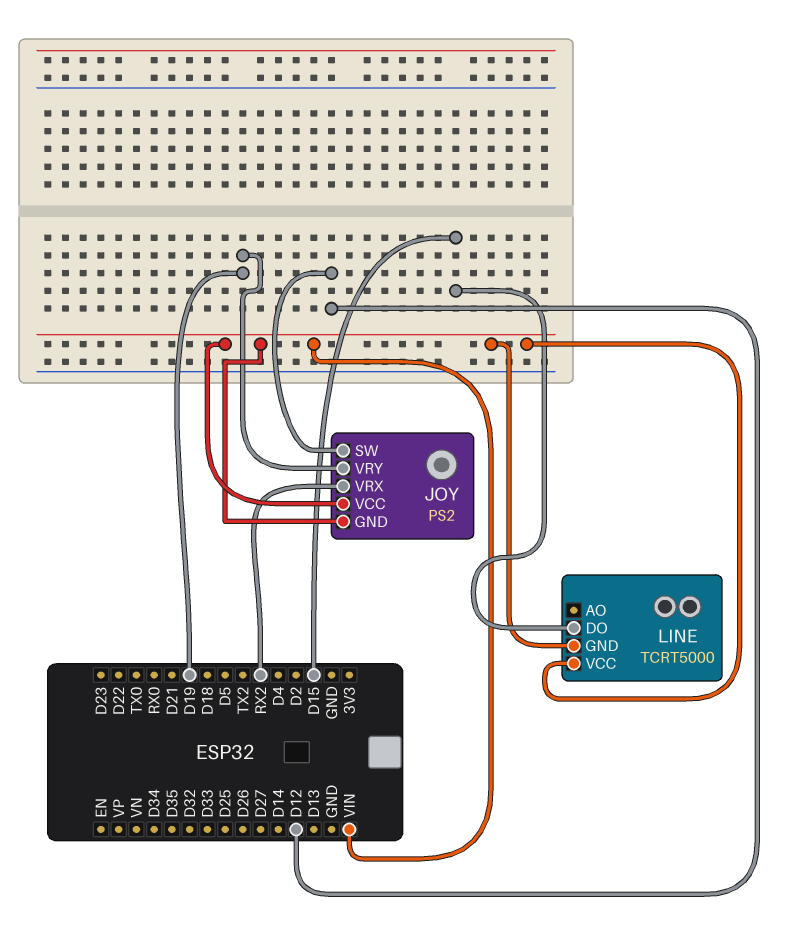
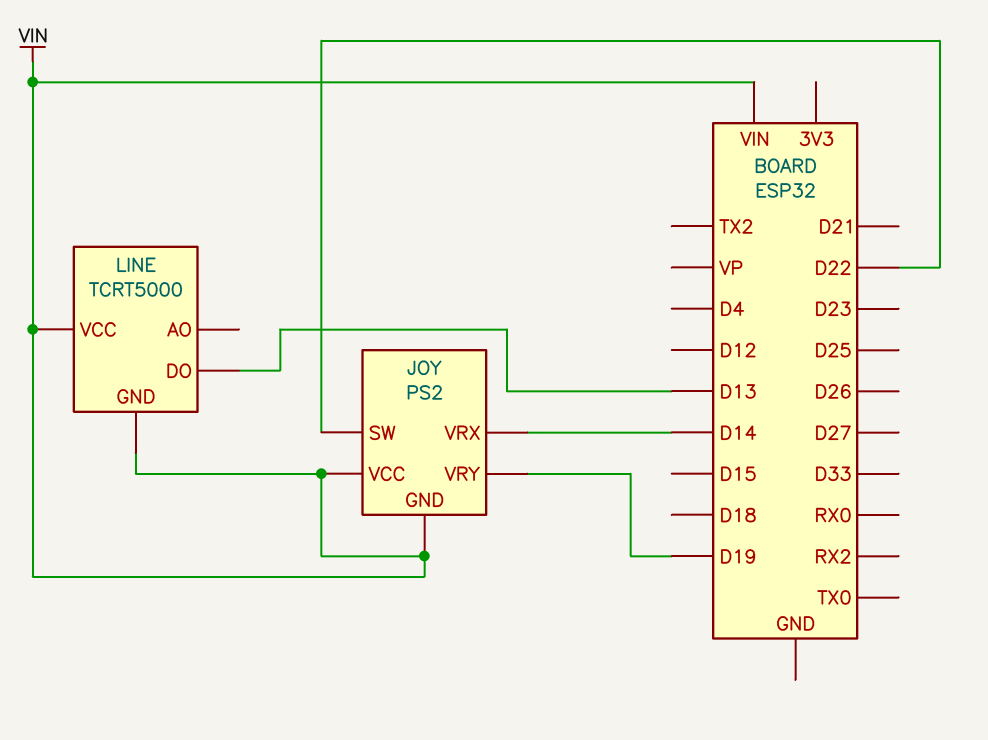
JOY pin SW: D12 -> D22
JOY pin VRX: RX2 -> D14
LINE pin DO: D15 -> D13

